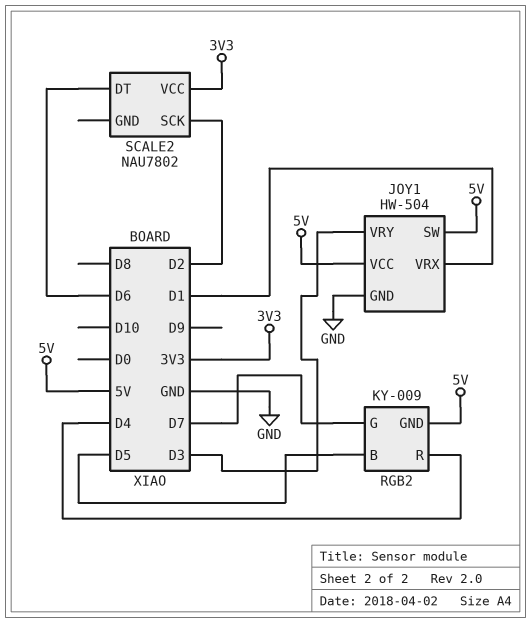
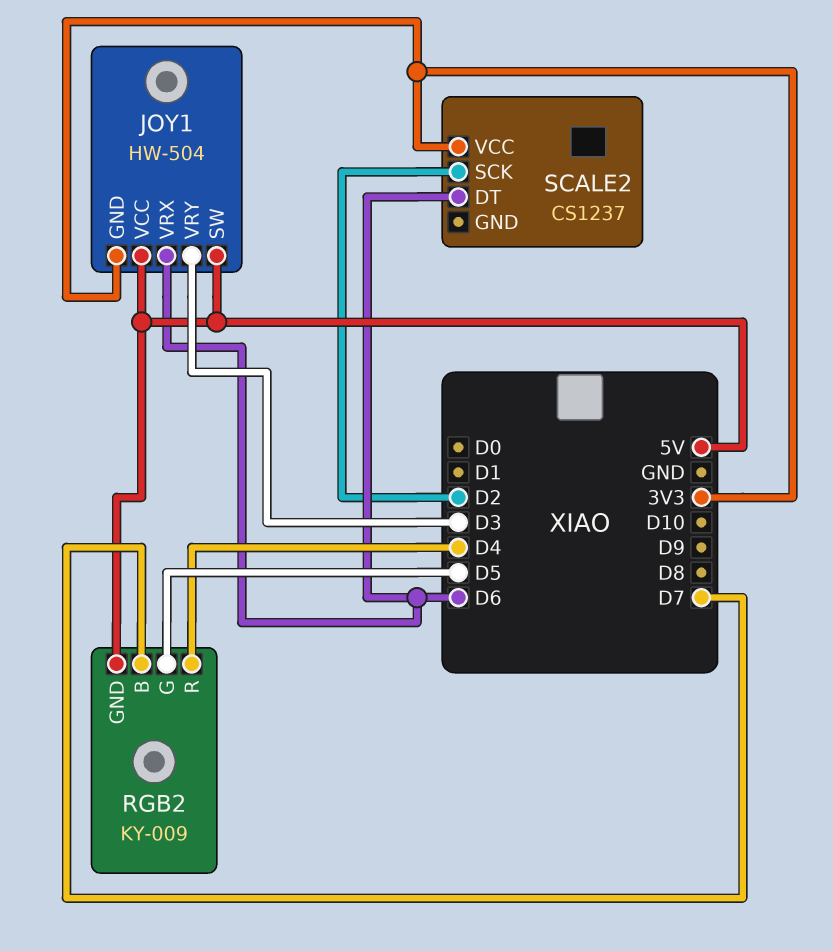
JOY1 pin GND: GND -> 3V3
JOY1 pin VRX: D1 -> D6
RGB2 pin B: D5 -> D7
RGB2 pin G: D7 -> D5
SCALE2: NAU7802 -> CS1237

